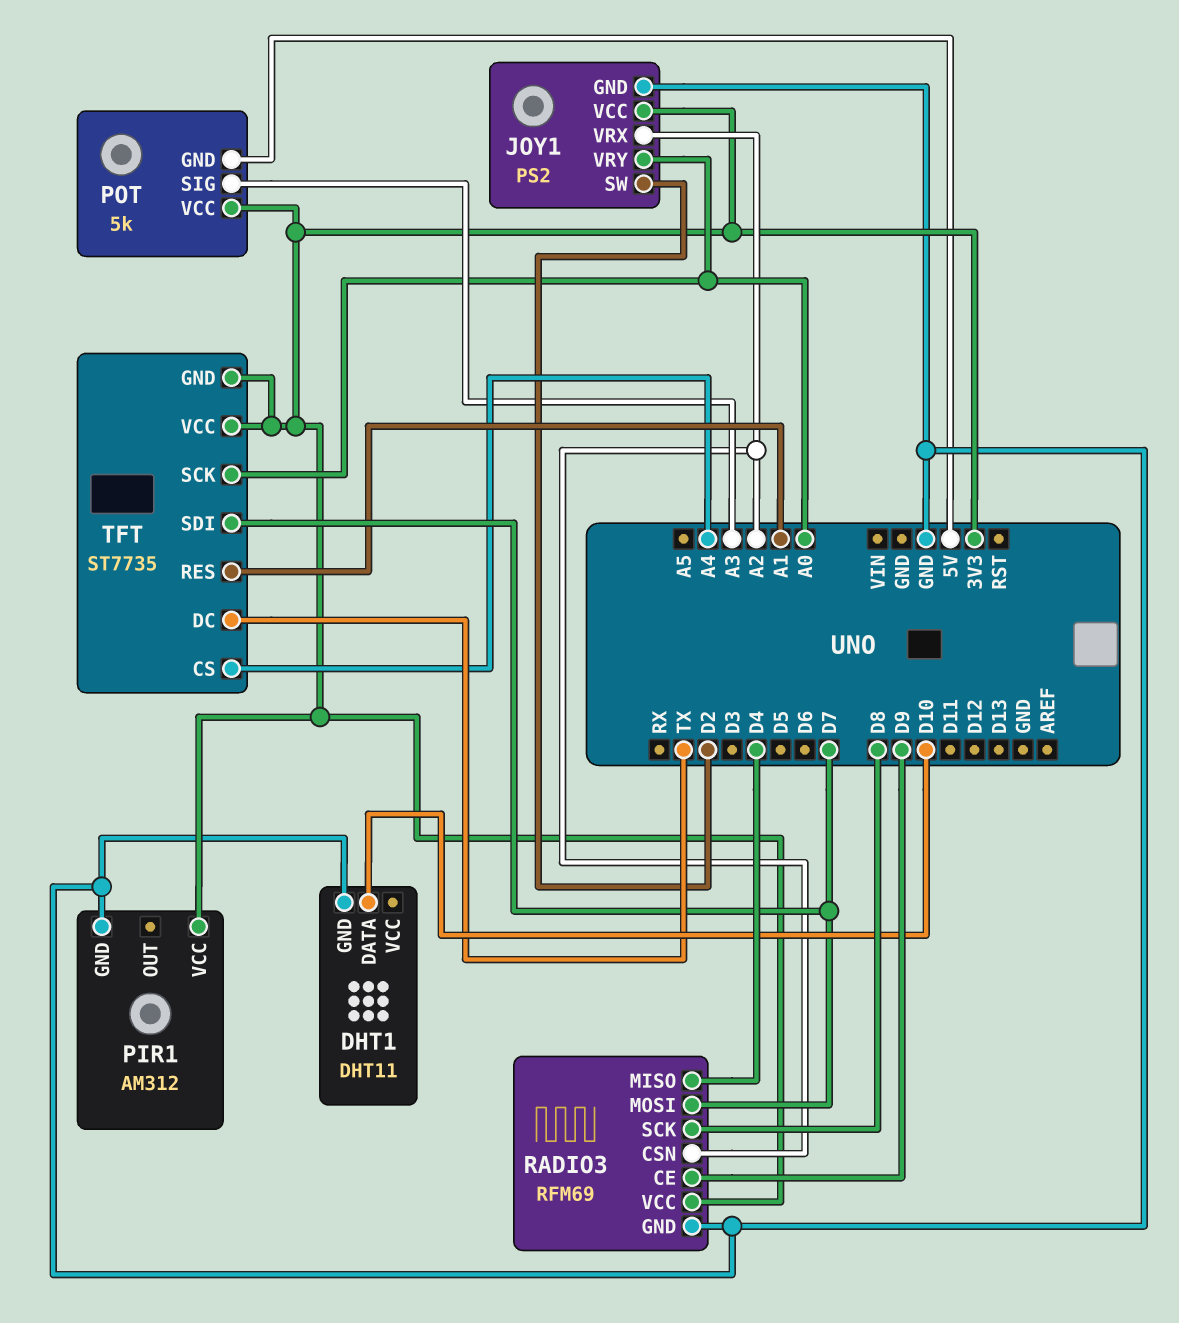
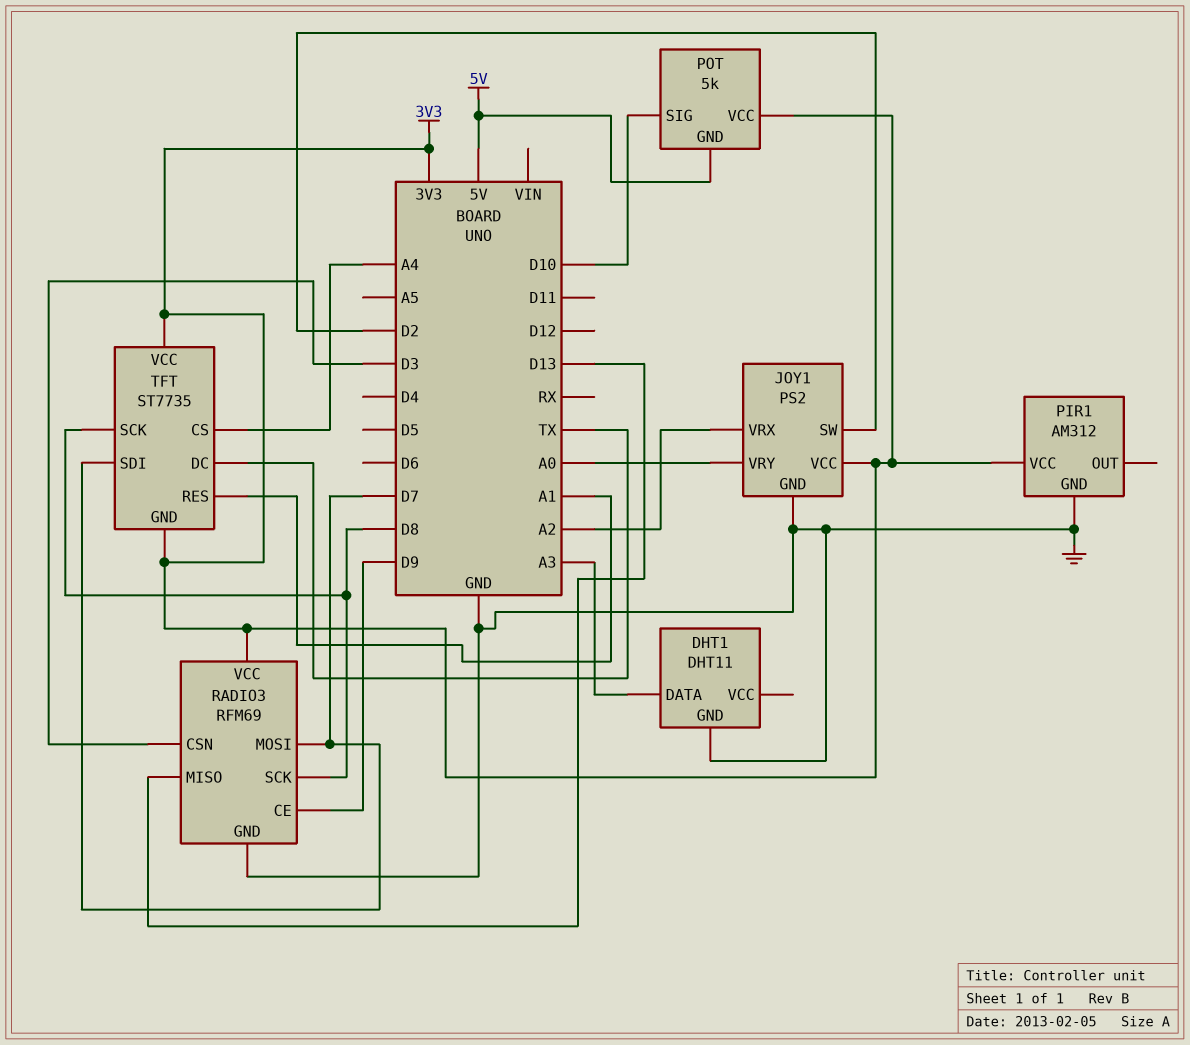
DHT1 pin DATA: D10 -> A3
POT pin SIG: A3 -> D10
RADIO3 pin CSN: A2 -> D3
RADIO3 pin MISO: D4 -> D13
TFT pin SCK: A0 -> D8

